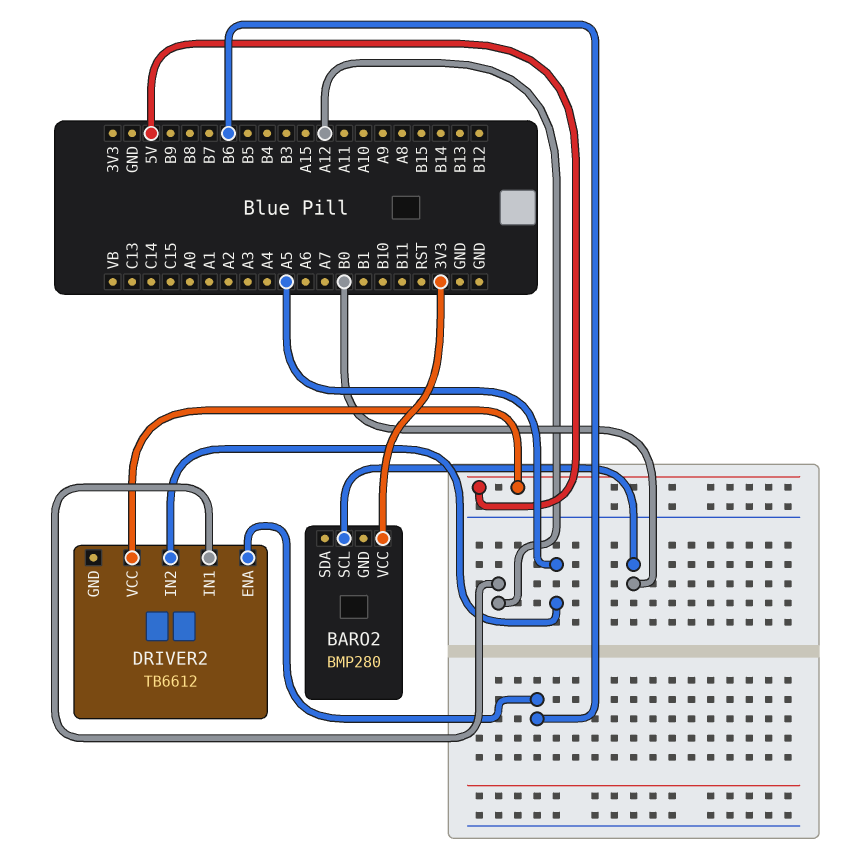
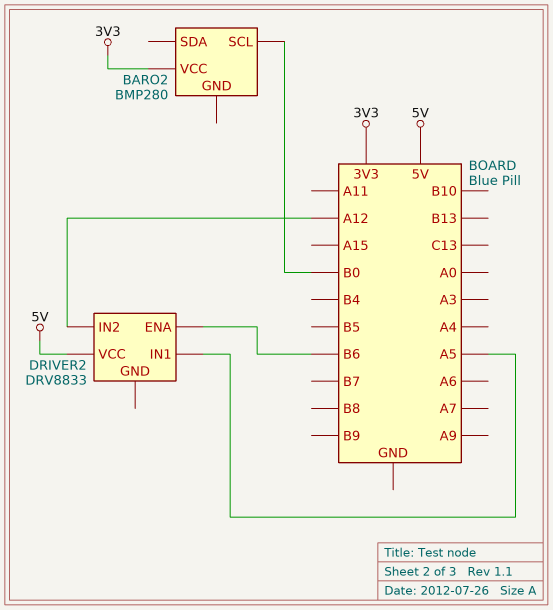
DRIVER2: TB6612 -> DRV8833
DRIVER2 pin IN1: A12 -> A5
DRIVER2 pin IN2: A5 -> A12

